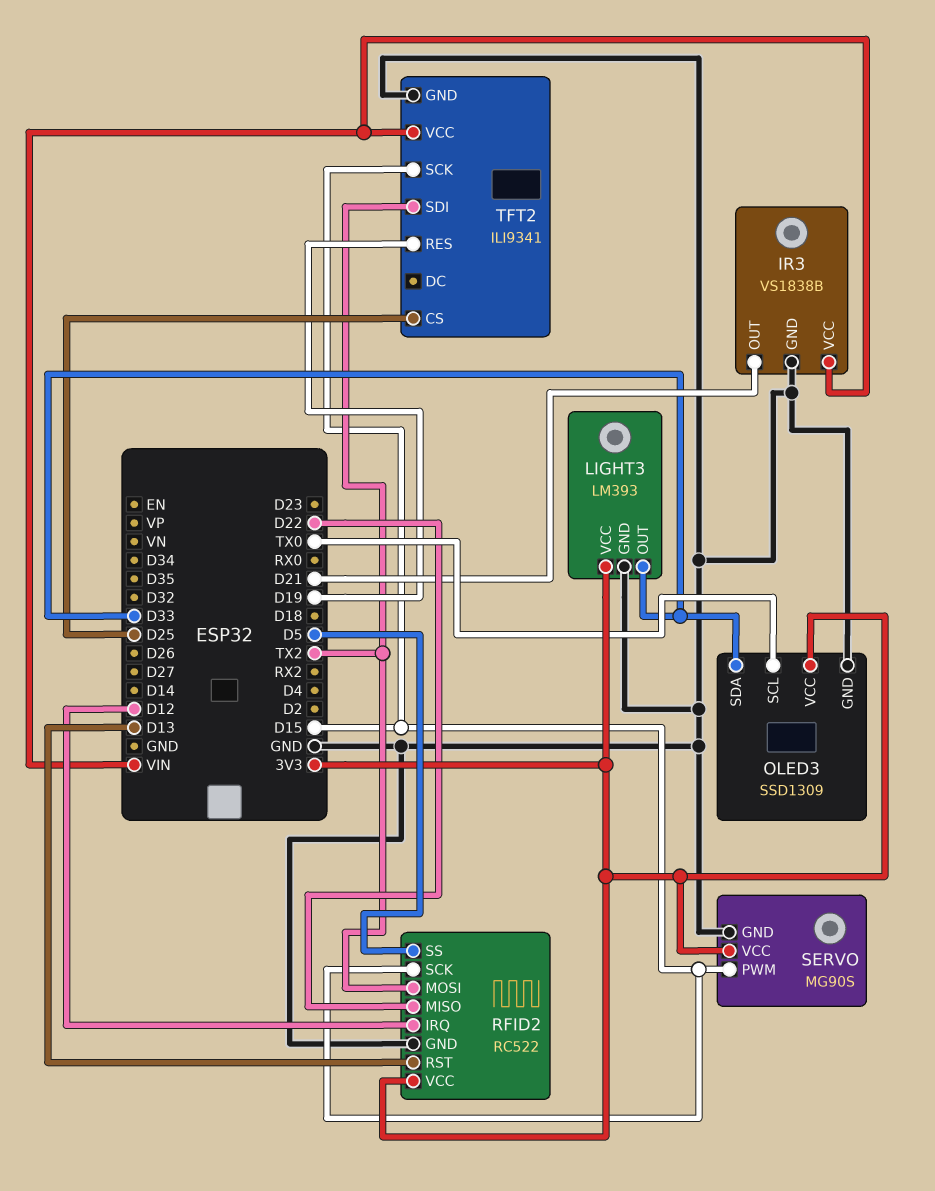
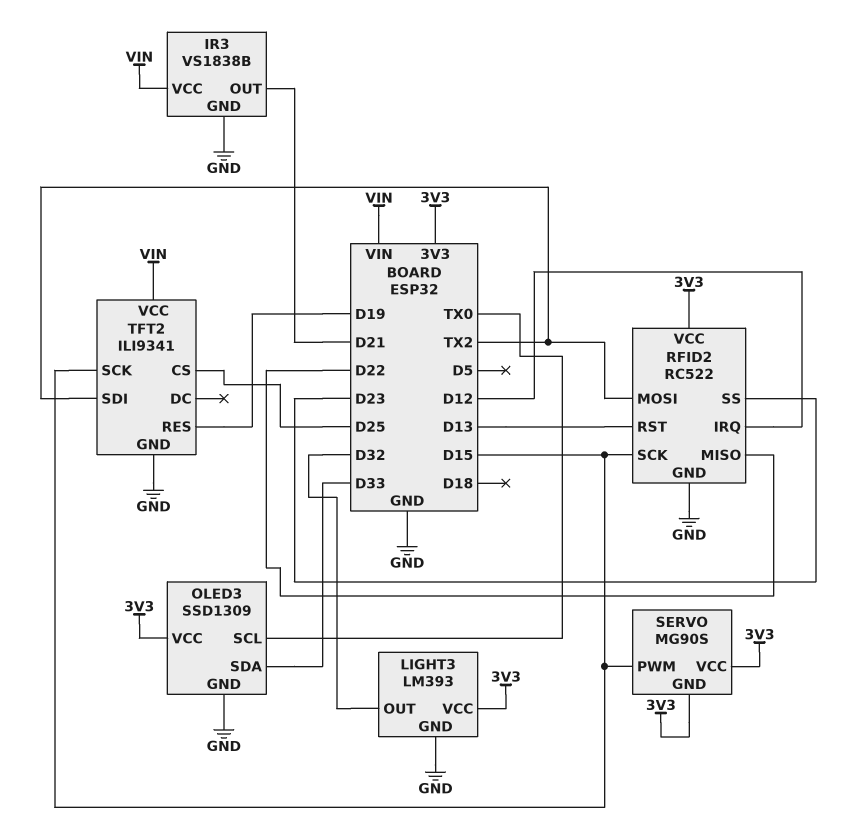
LIGHT3 pin OUT: D33 -> D32
RFID2 pin SS: D5 -> D23
SERVO pin GND: GND -> 3V3

